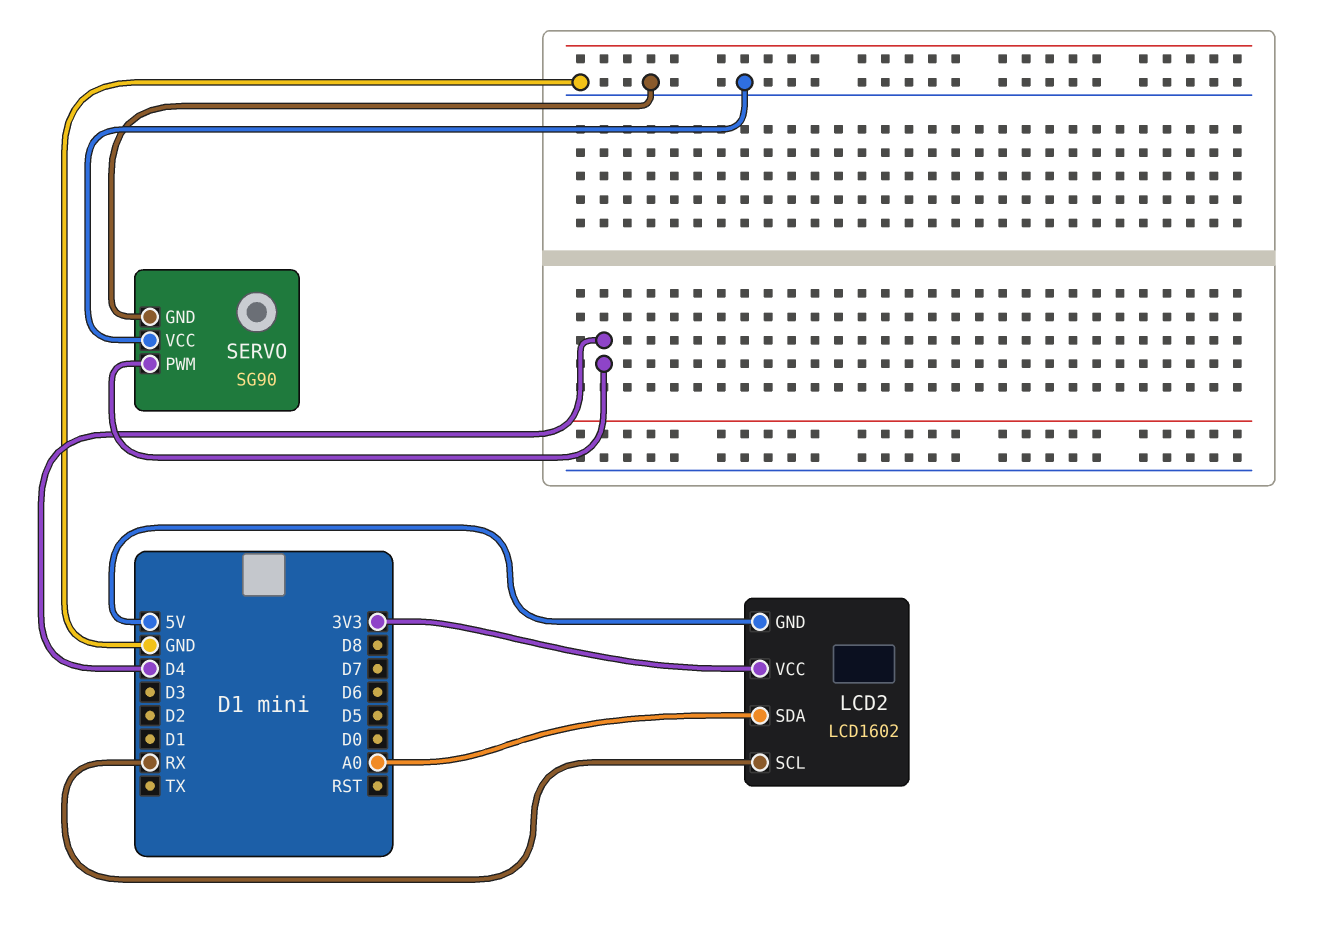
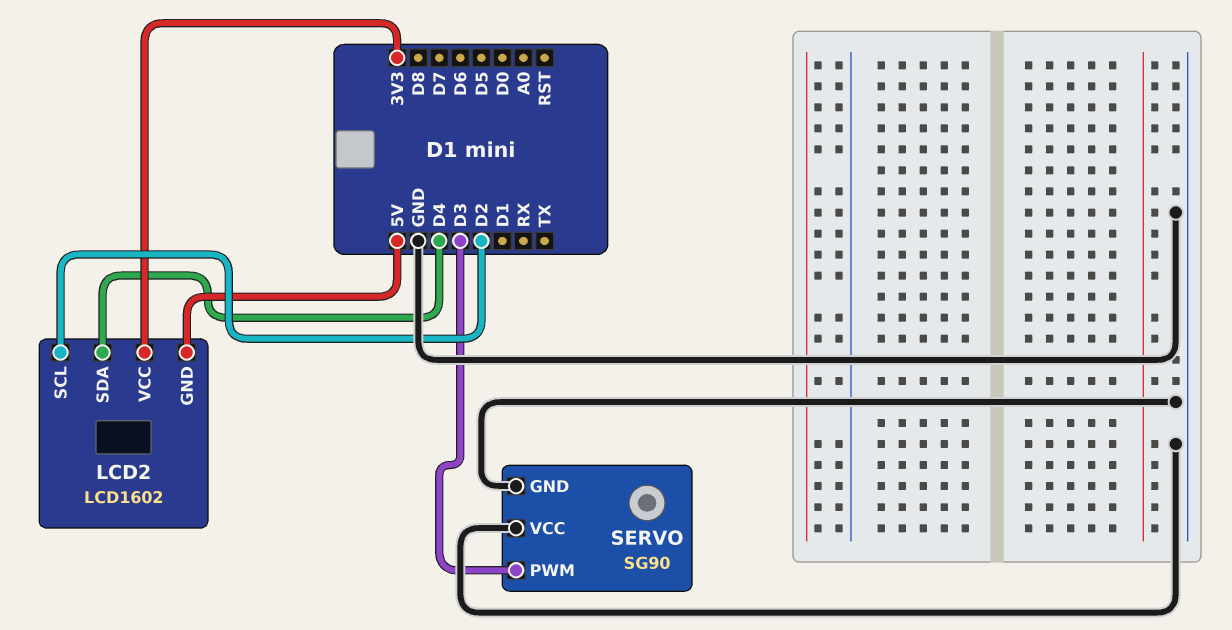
LCD2 pin SCL: RX -> D2
LCD2 pin SDA: A0 -> D4
SERVO pin PWM: D4 -> D3

